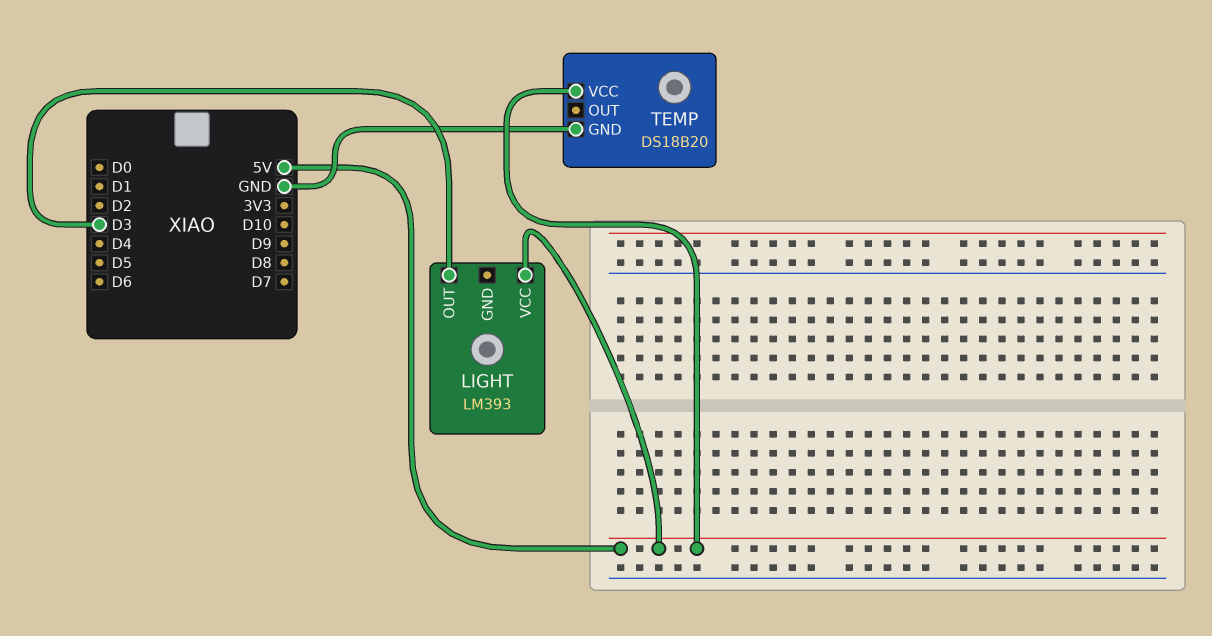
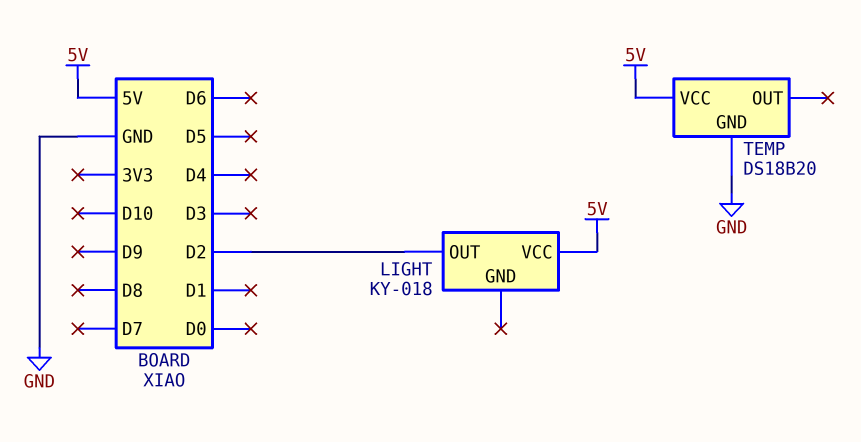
LIGHT: LM393 -> KY-018
LIGHT pin OUT: D3 -> D2

